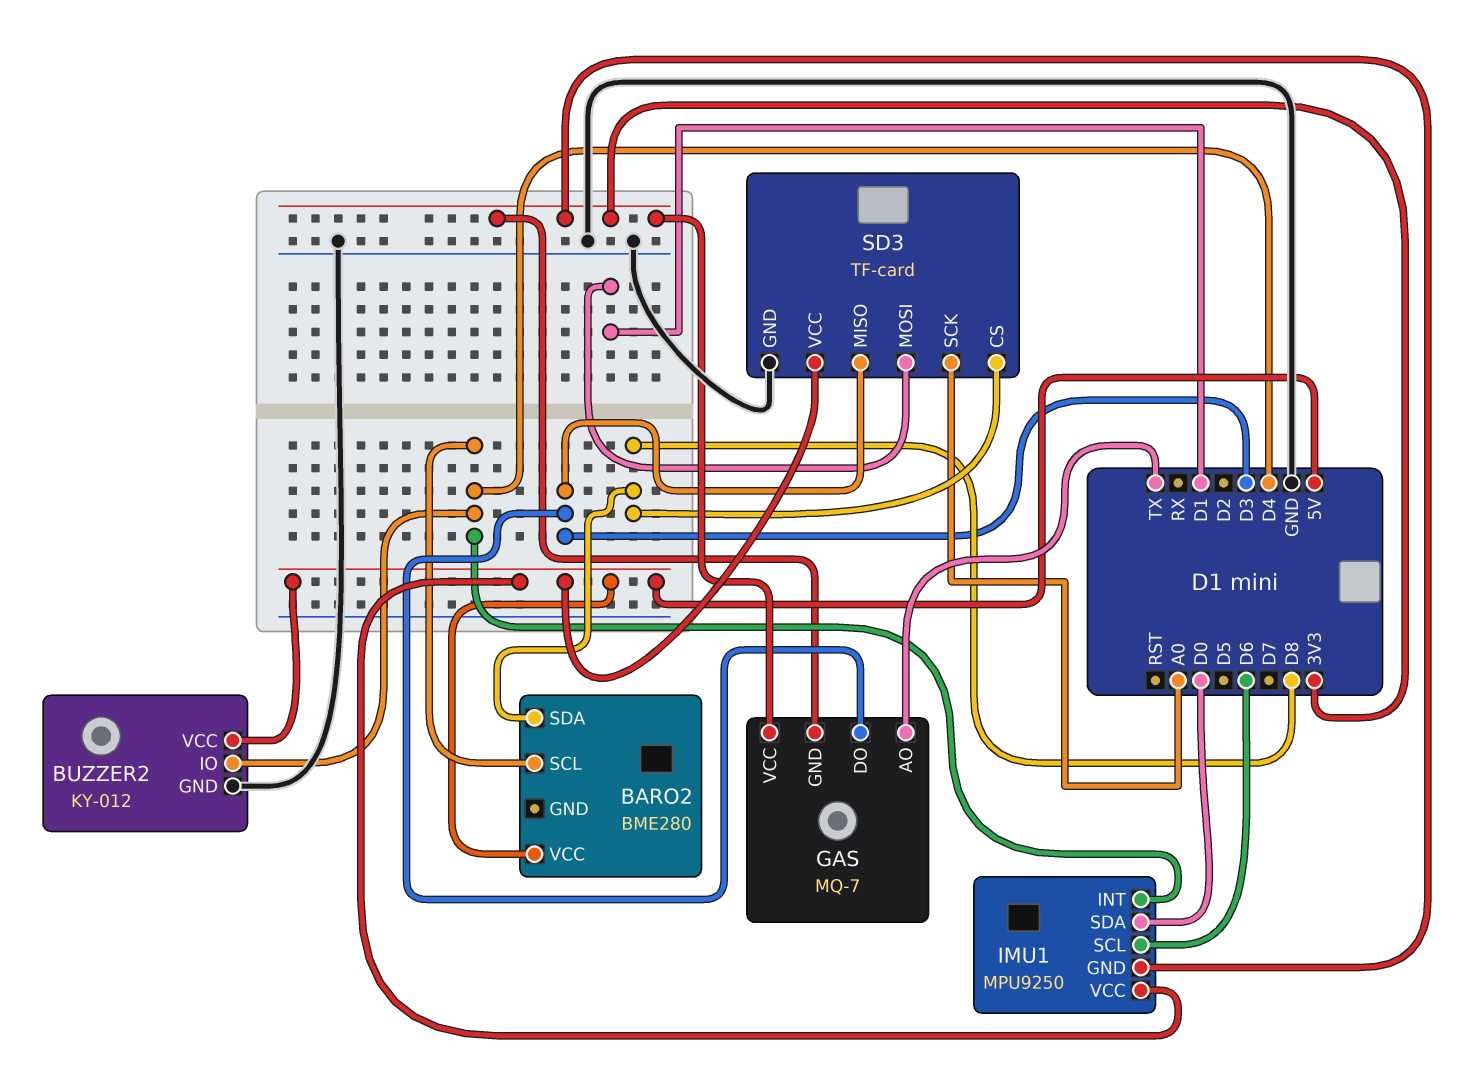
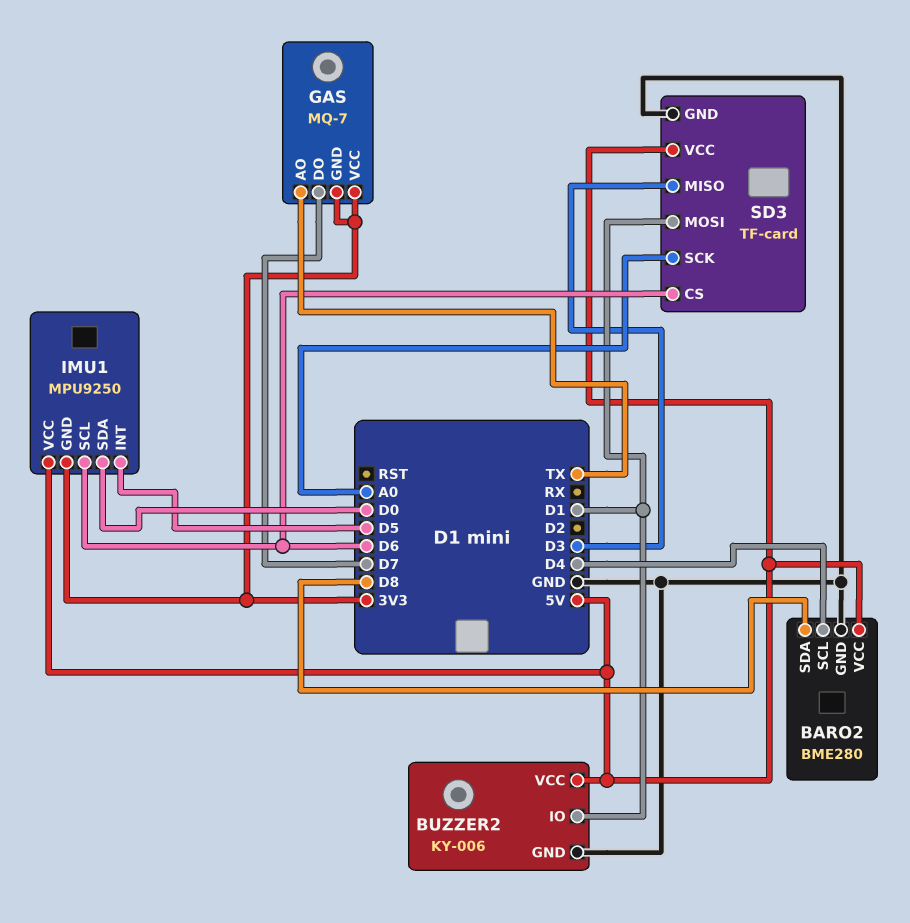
BARO2 pin GND: none -> GND
BUZZER2: KY-012 -> KY-006
BUZZER2 pin IO: D4 -> D1
GAS pin DO: D3 -> D7
IMU1 pin INT: D4 -> D5
SD3 pin CS: D8 -> D6

